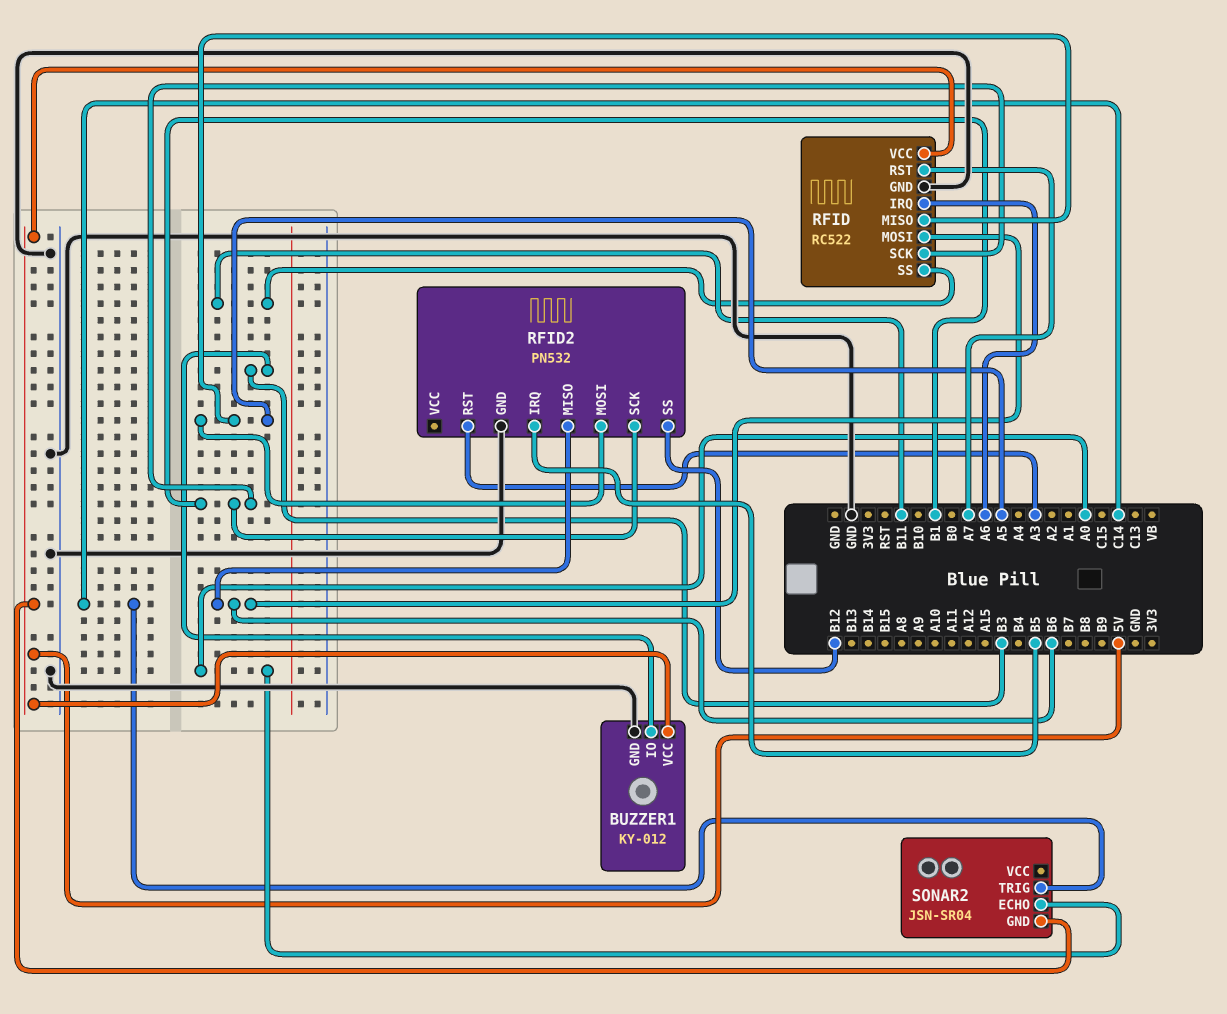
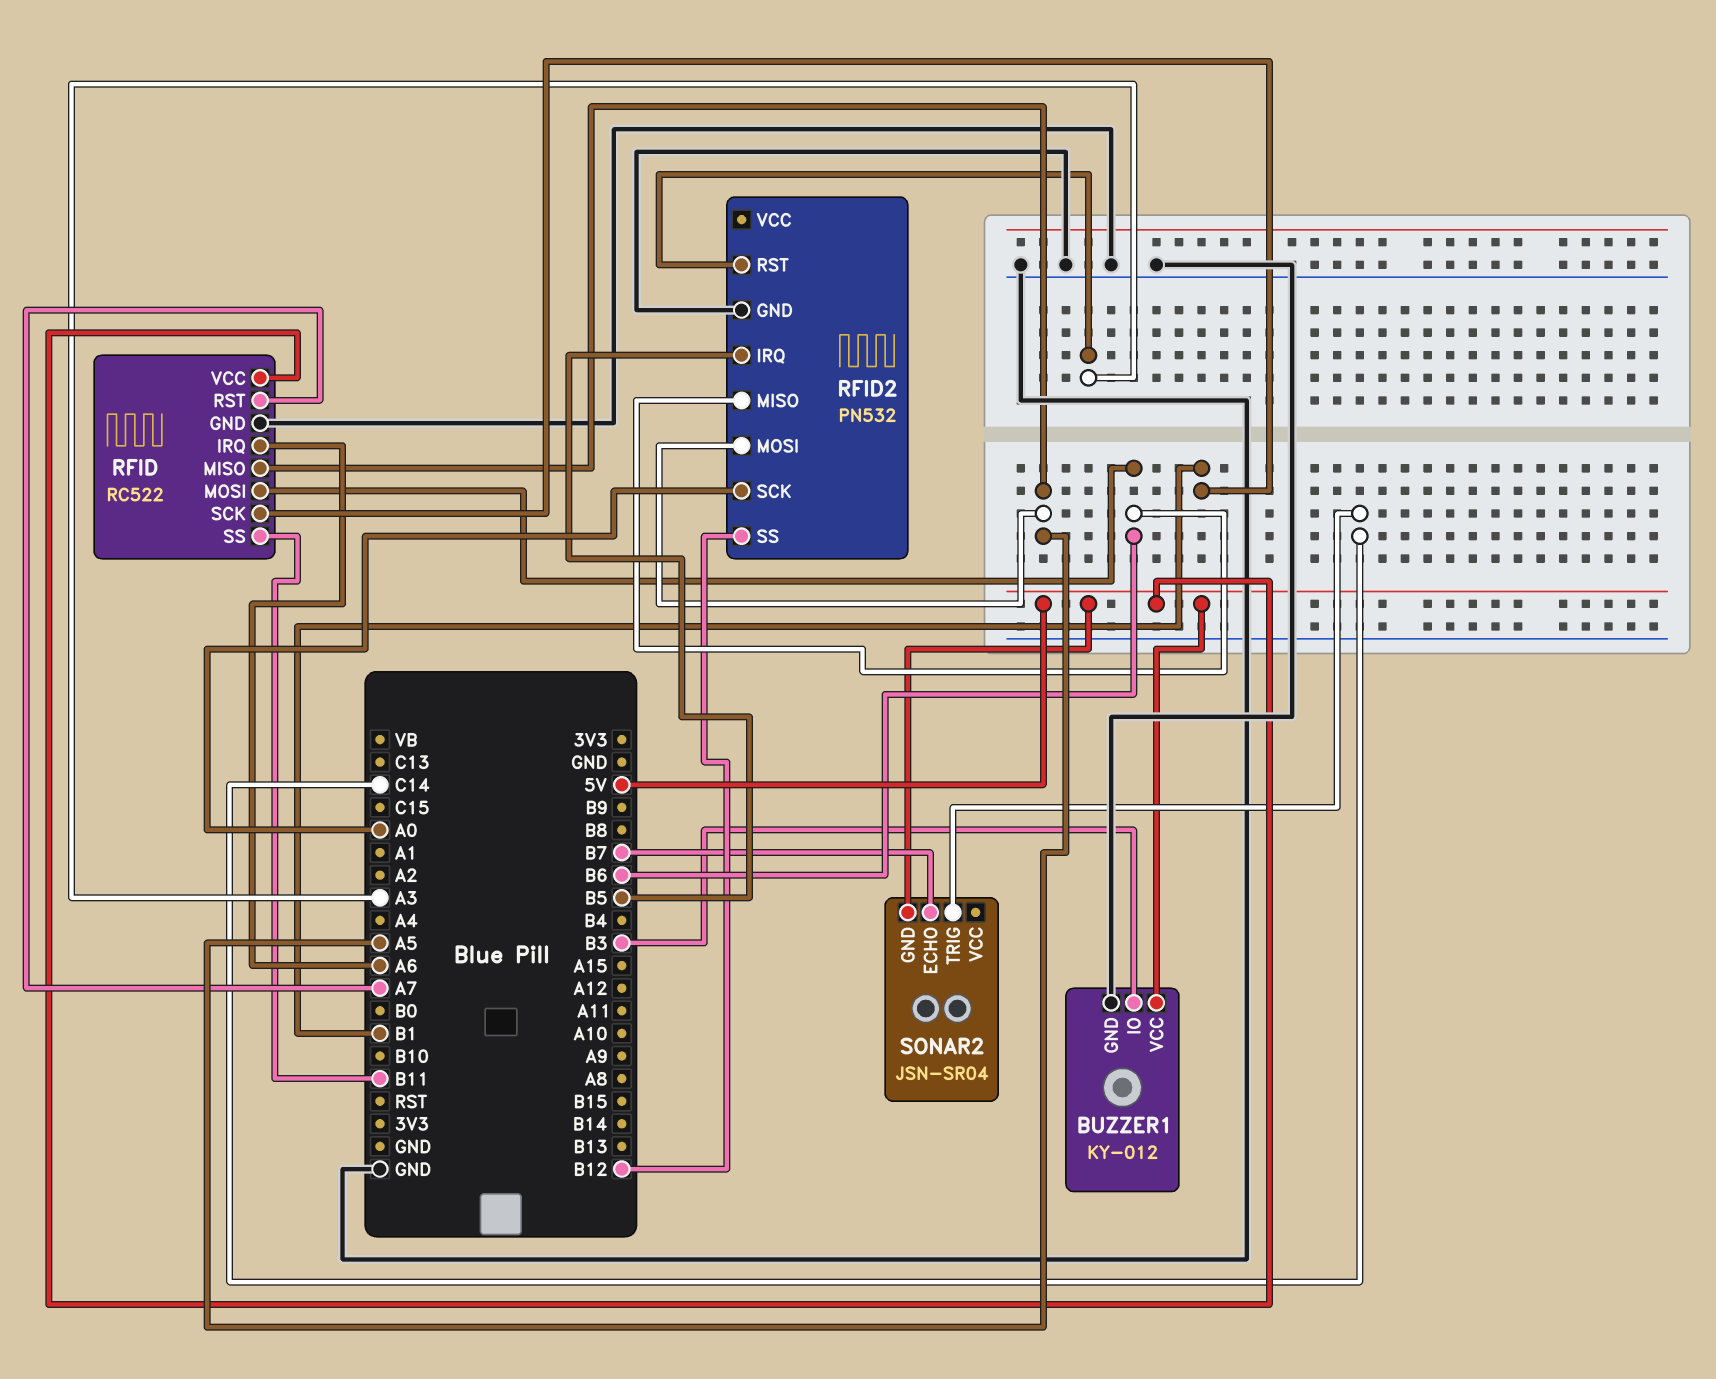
RFID2 pin SCK: B1 -> A0
SONAR2 pin ECHO: A0 -> B7

